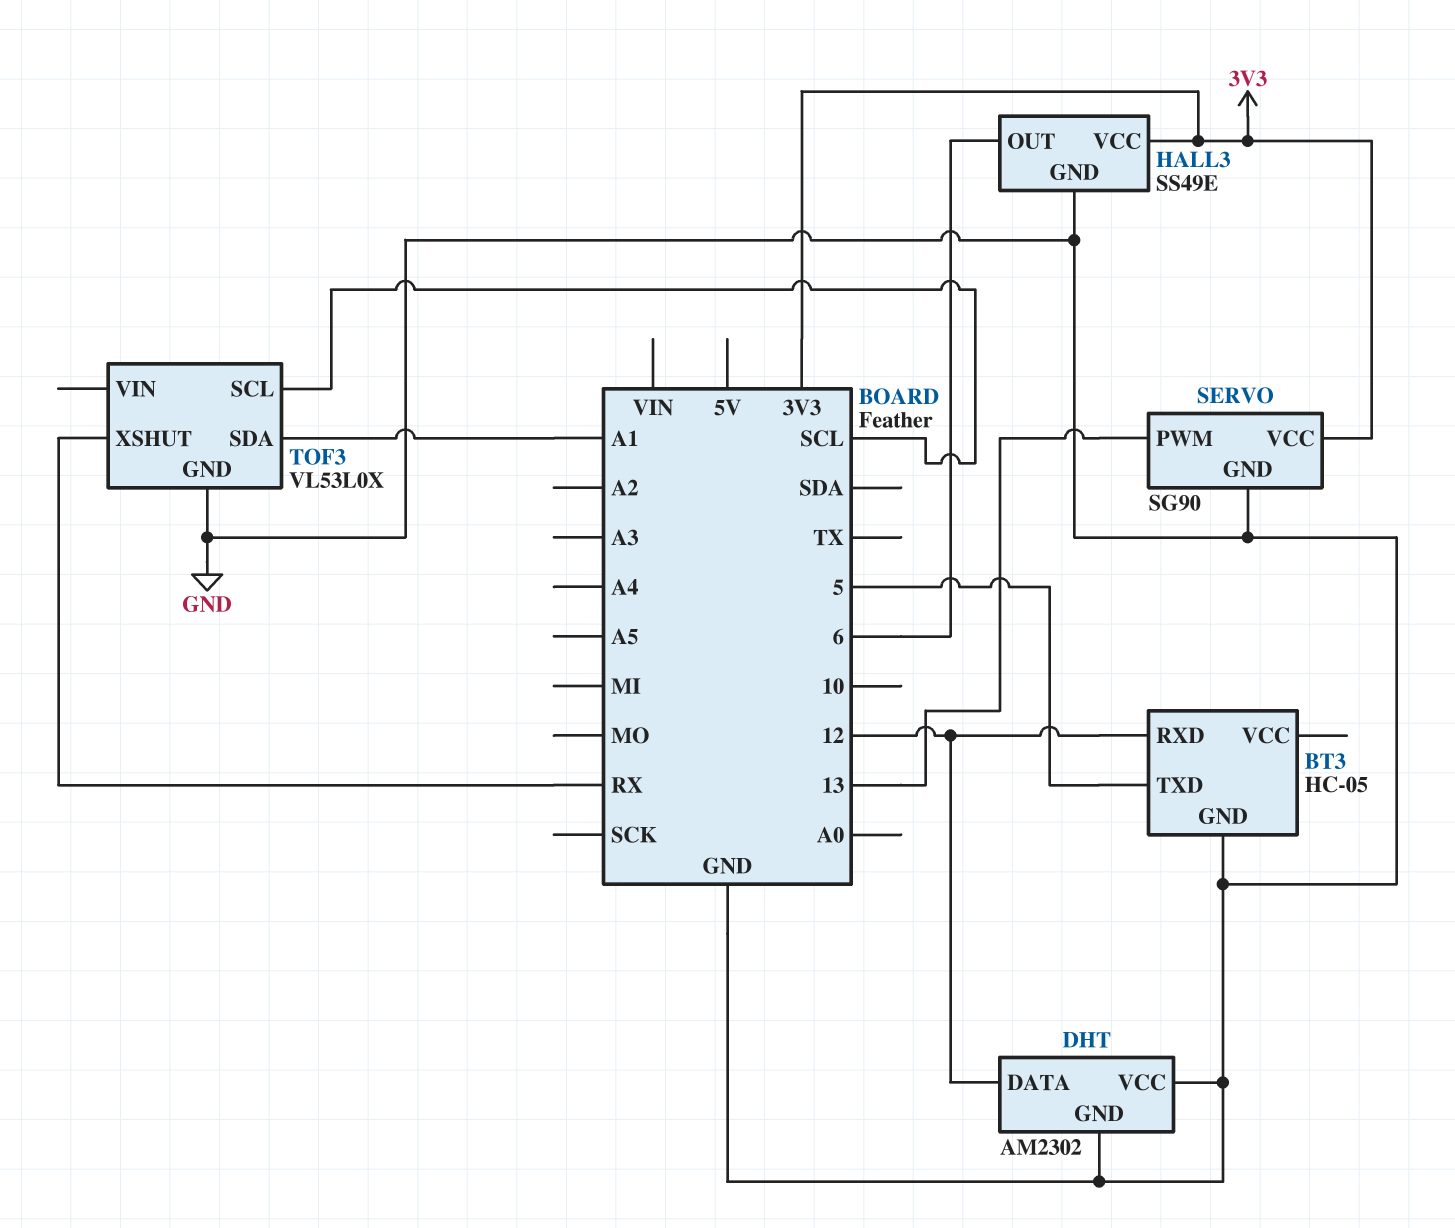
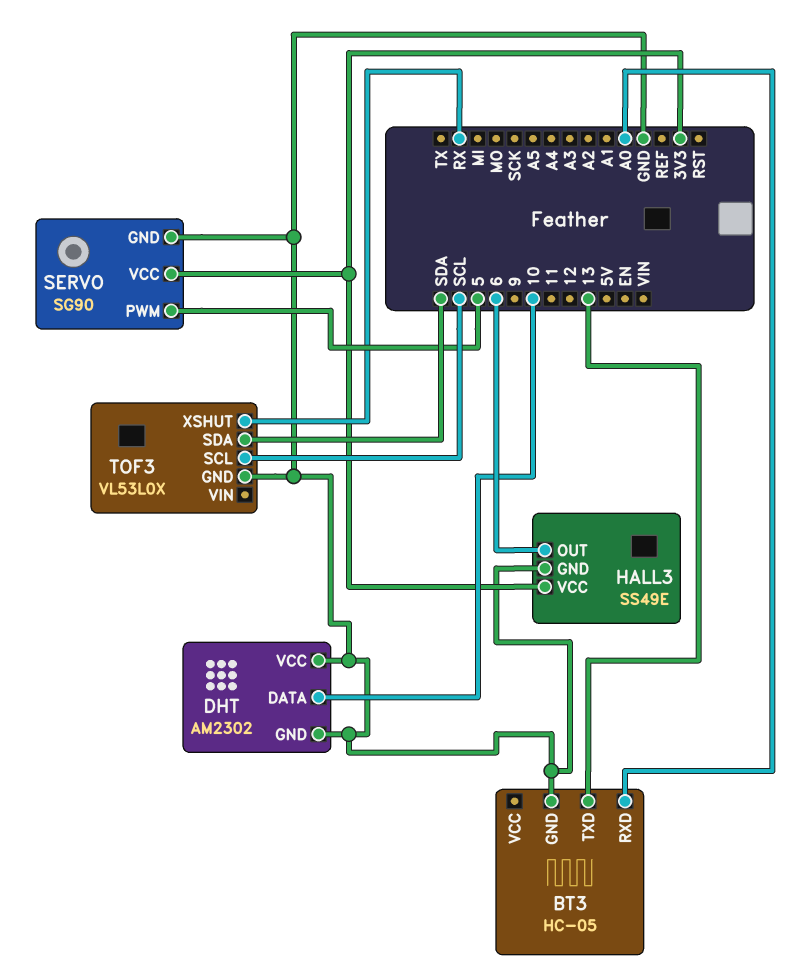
BT3 pin RXD: 12 -> A0
BT3 pin TXD: 5 -> 13
DHT pin DATA: 12 -> 10
SERVO pin PWM: 13 -> 5
TOF3 pin SDA: A1 -> SDA

